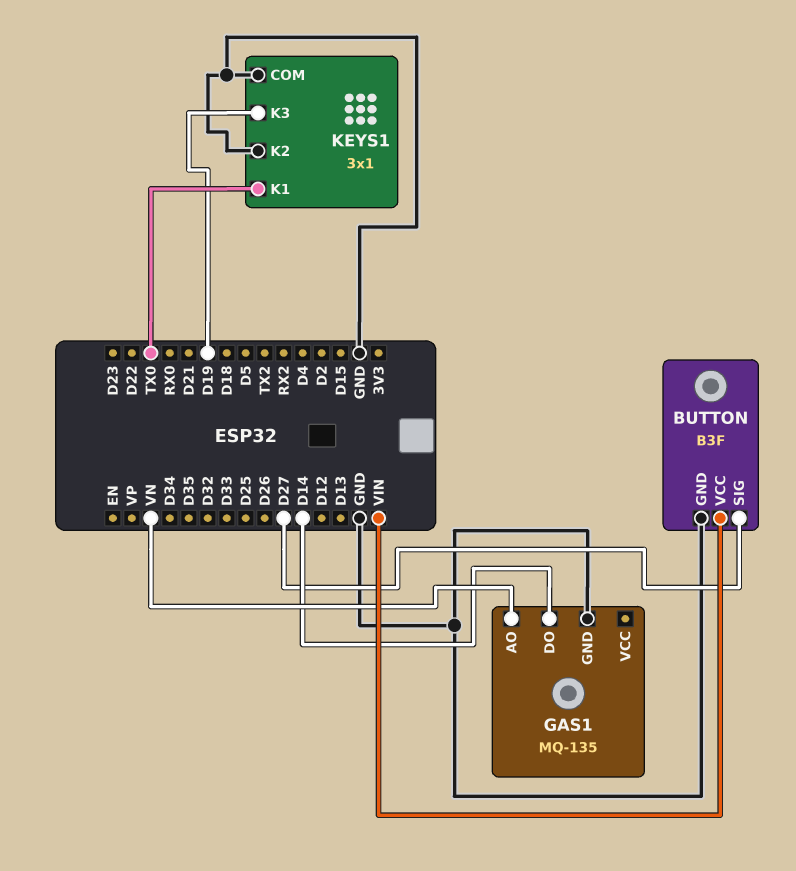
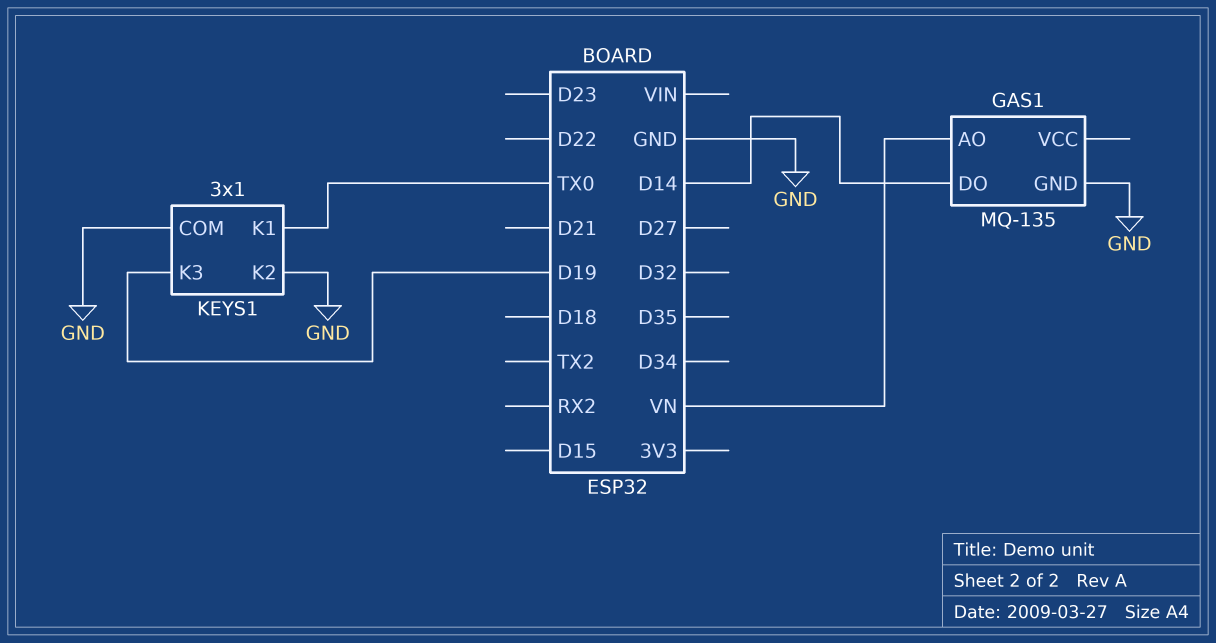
BUTTON: B3F -> none
BUTTON pin GND: GND -> none
BUTTON pin SIG: D27 -> none
BUTTON pin VCC: VIN -> none

